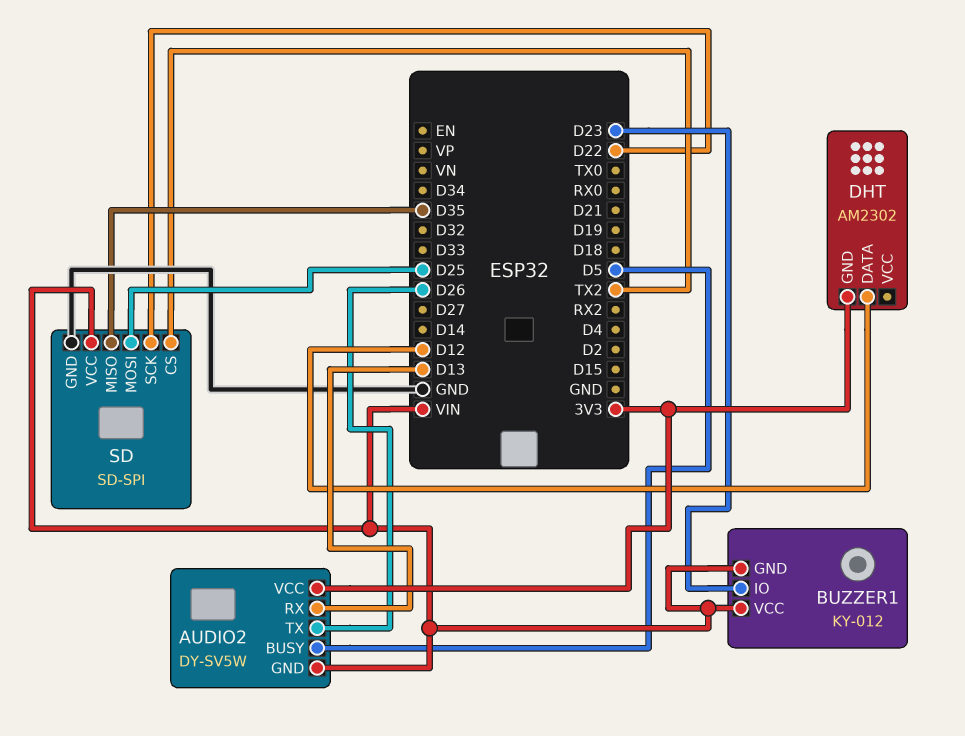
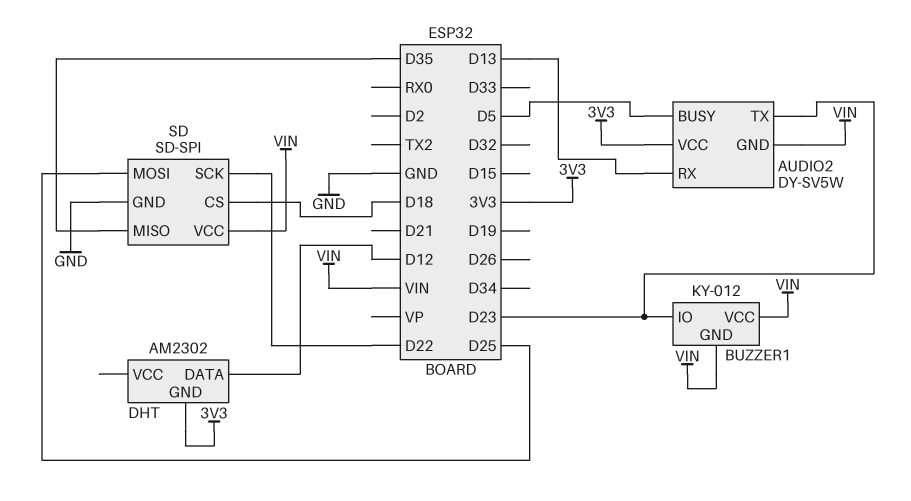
AUDIO2 pin TX: D26 -> D23
SD pin CS: TX2 -> D18

